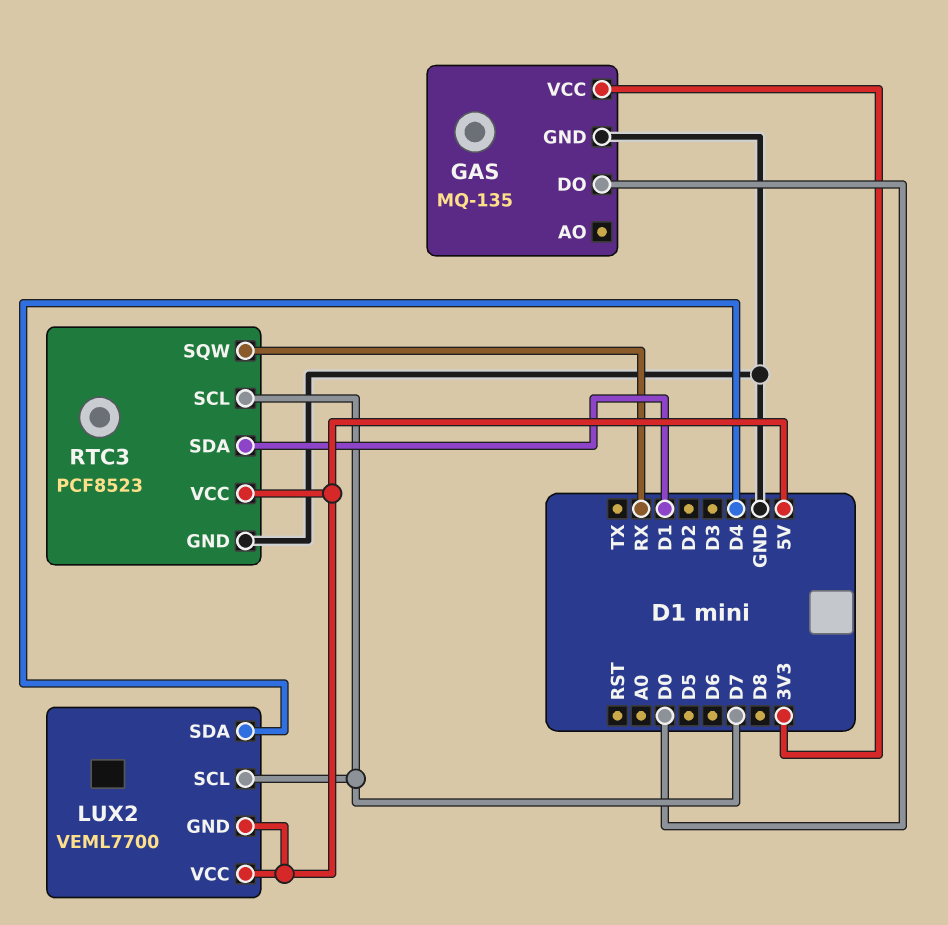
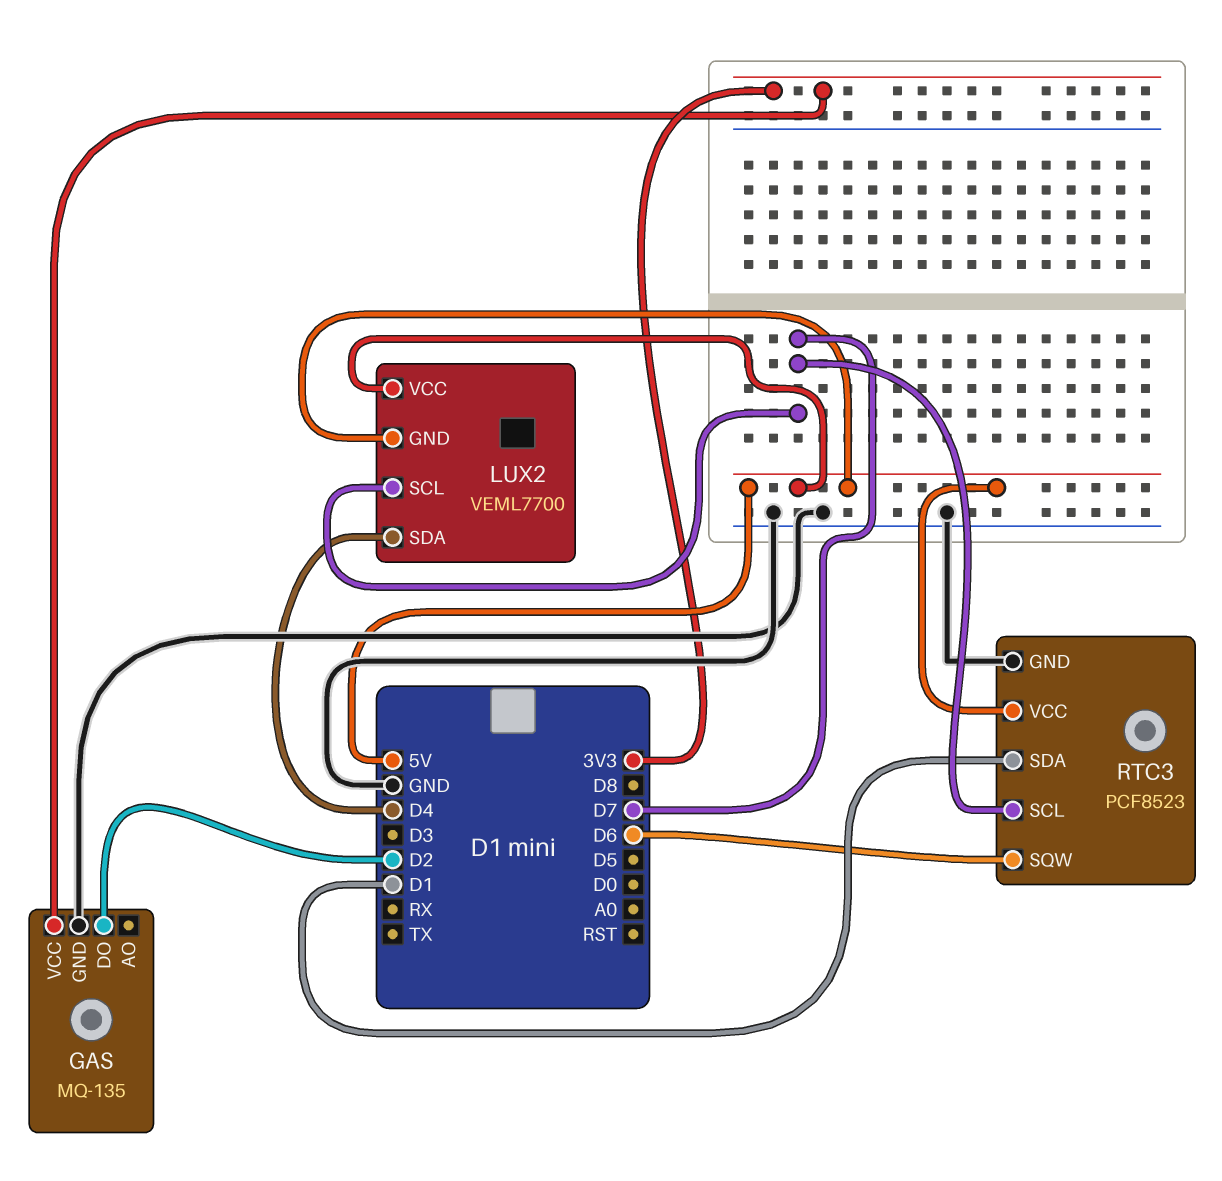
GAS pin DO: D0 -> D2
RTC3 pin SQW: RX -> D6

